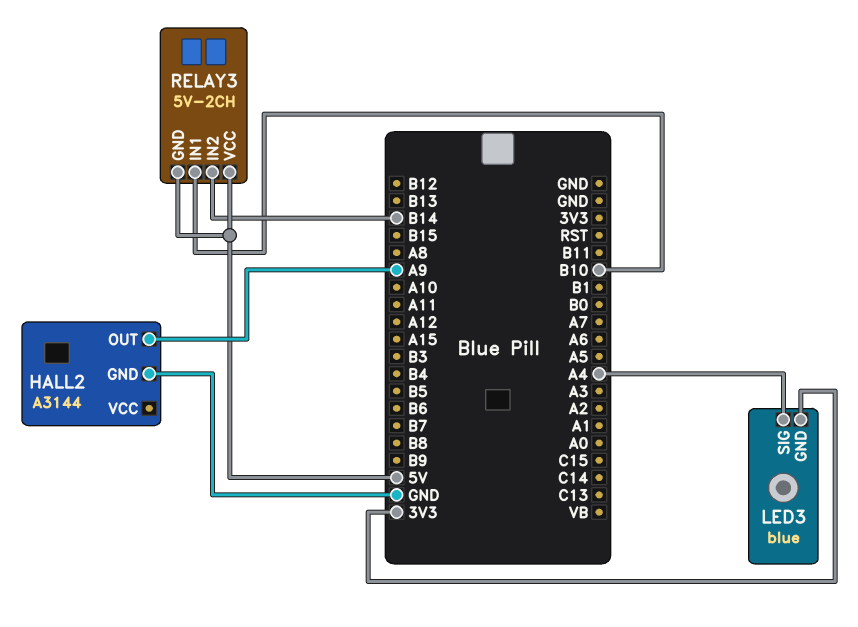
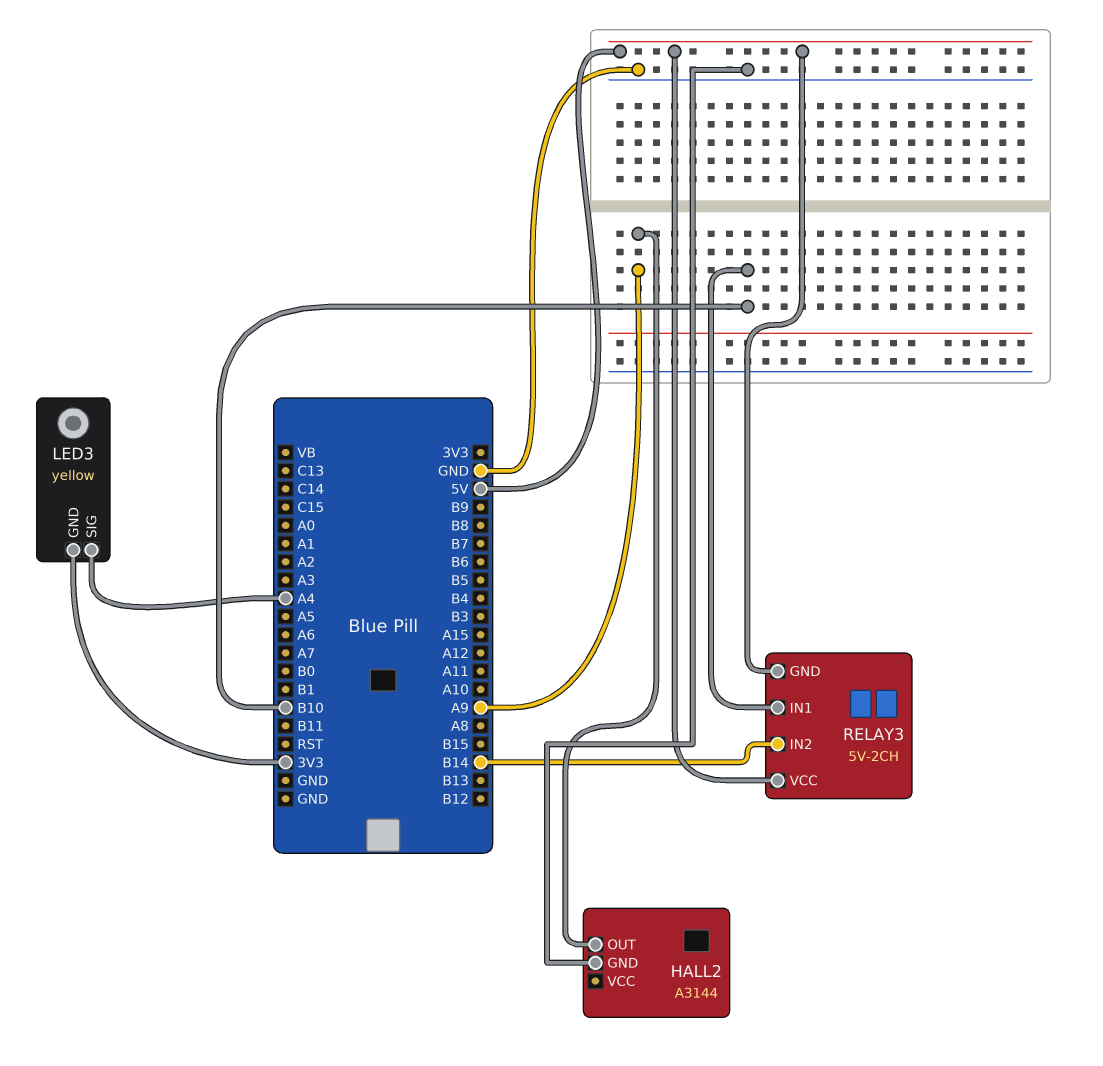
LED3: blue -> yellow

